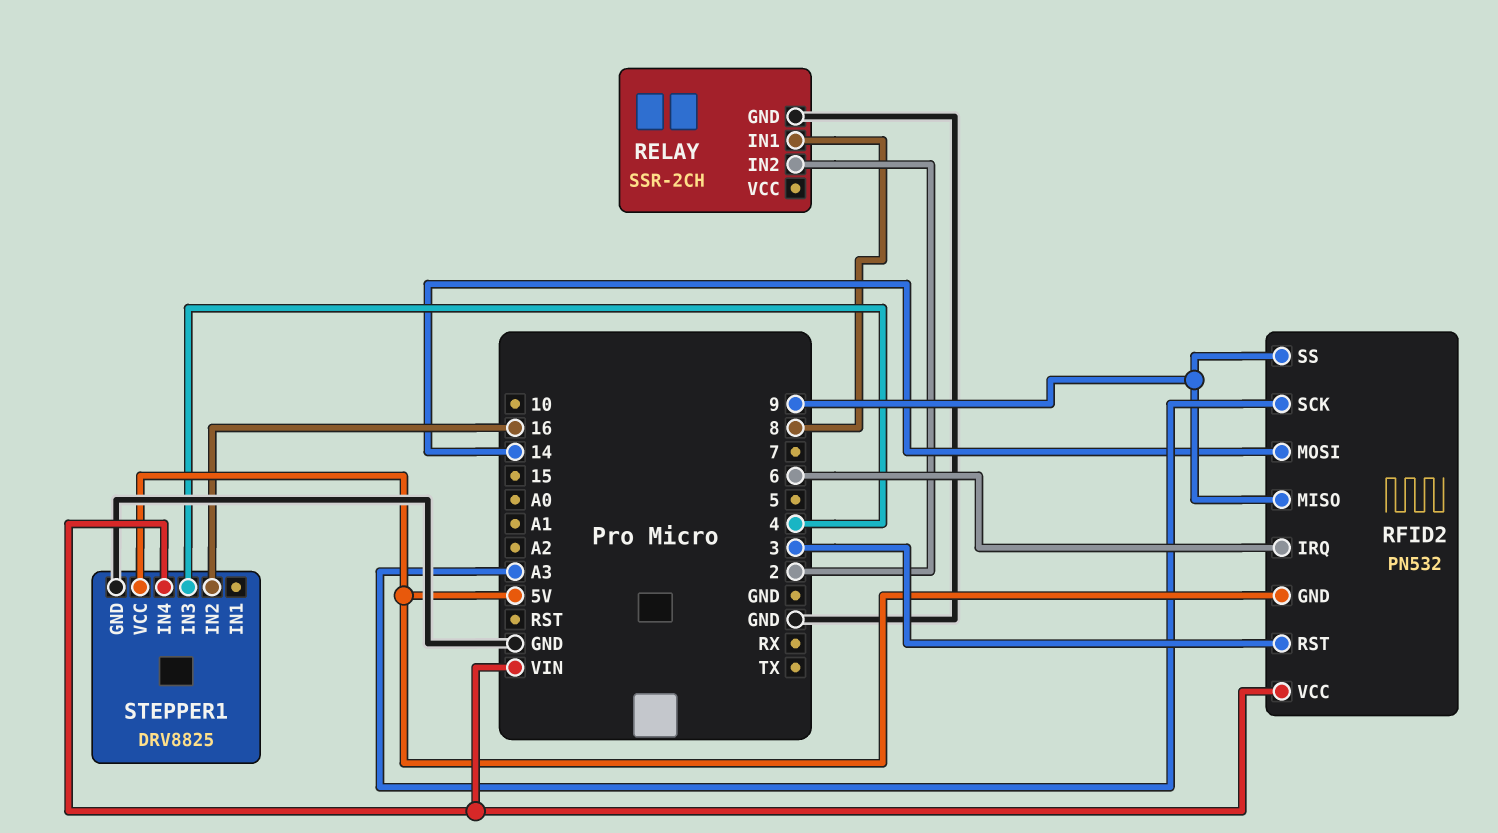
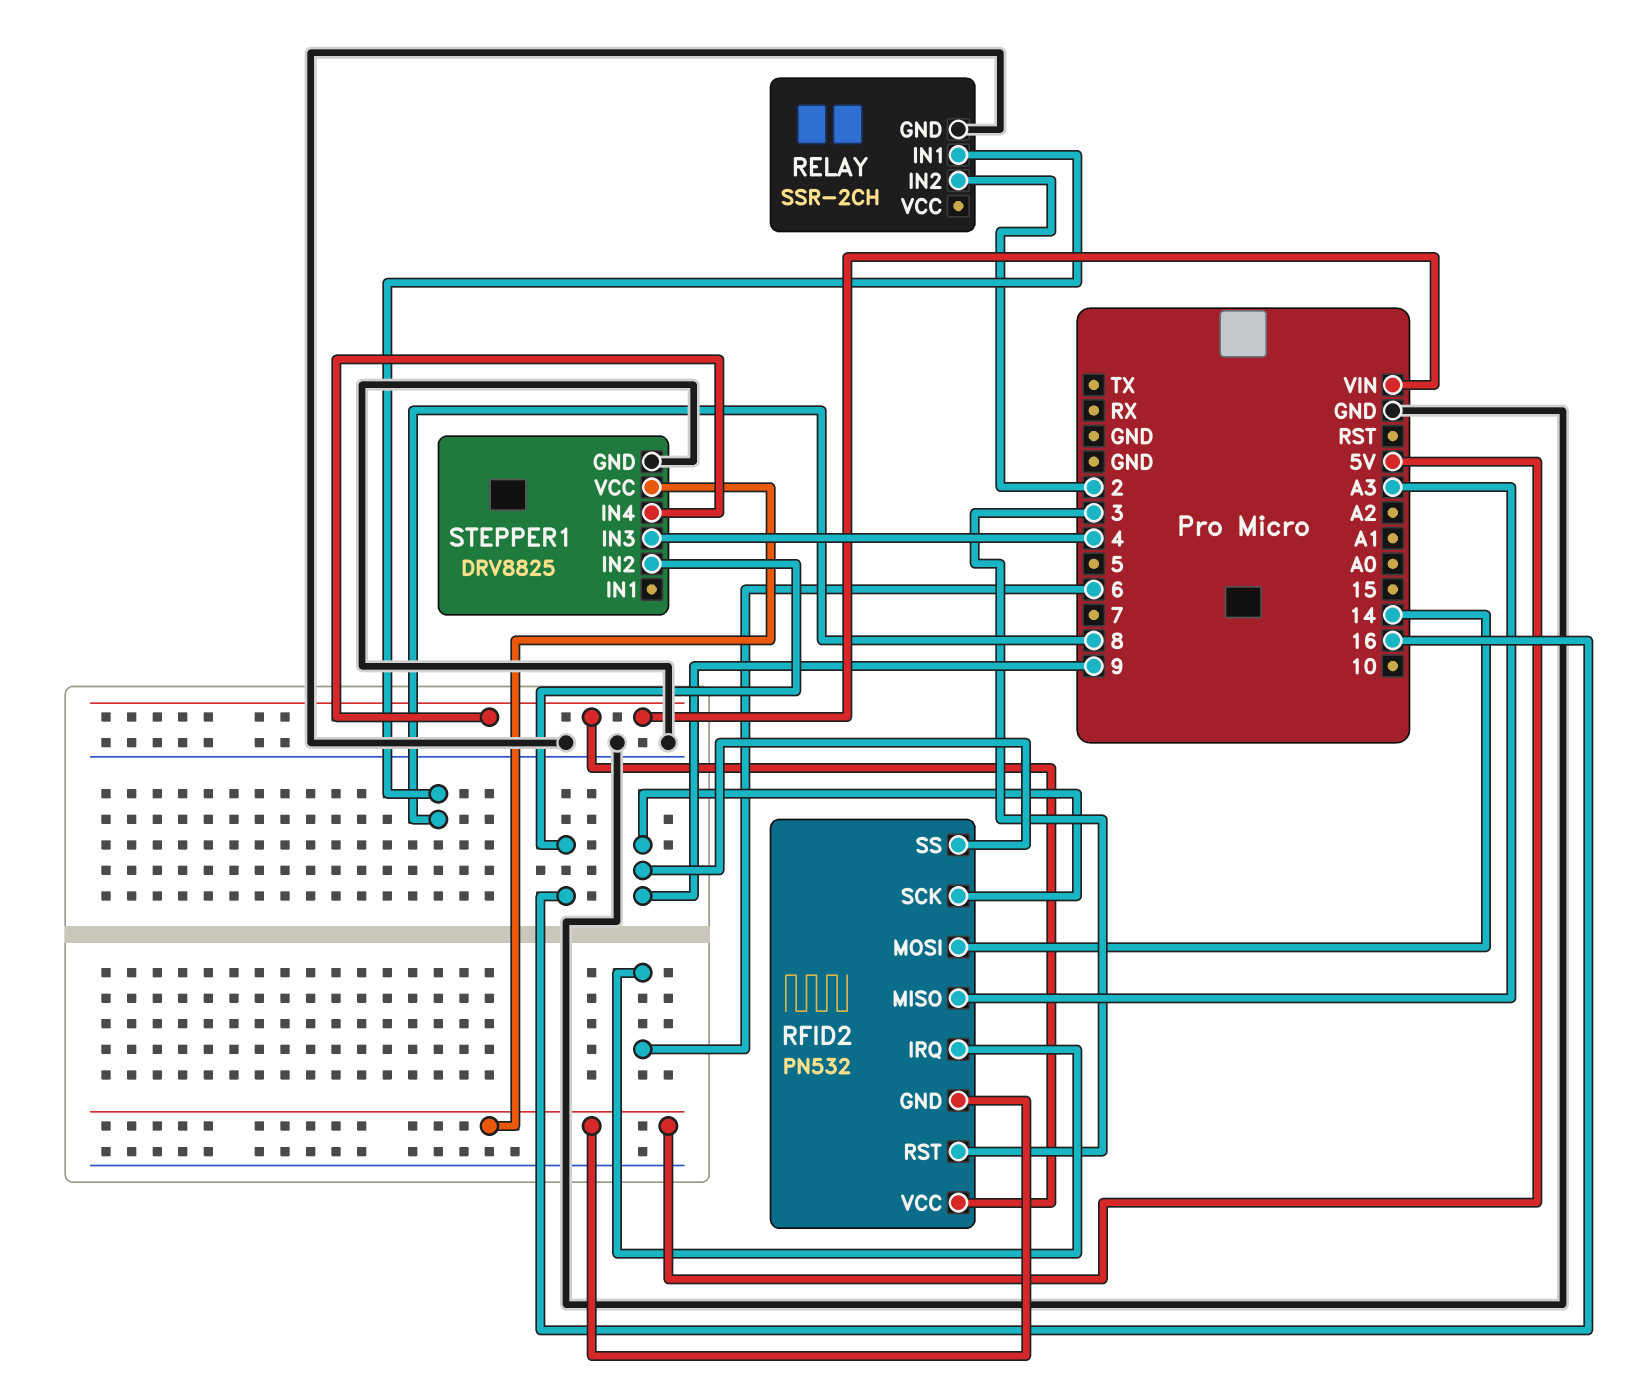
RFID2 pin MISO: 9 -> A3
RFID2 pin SCK: A3 -> 9

